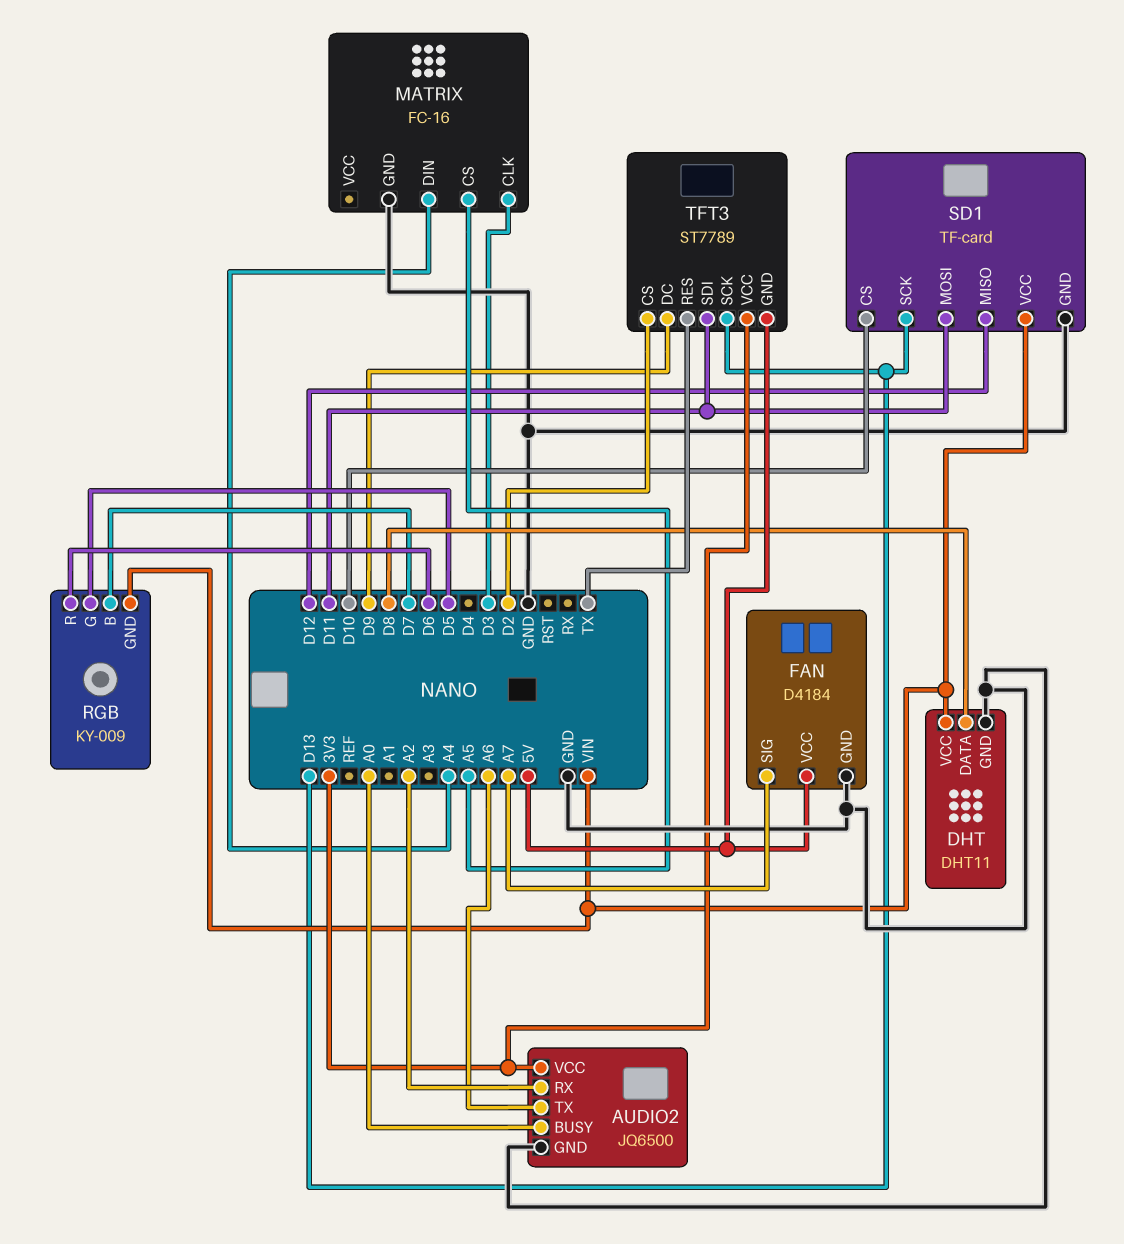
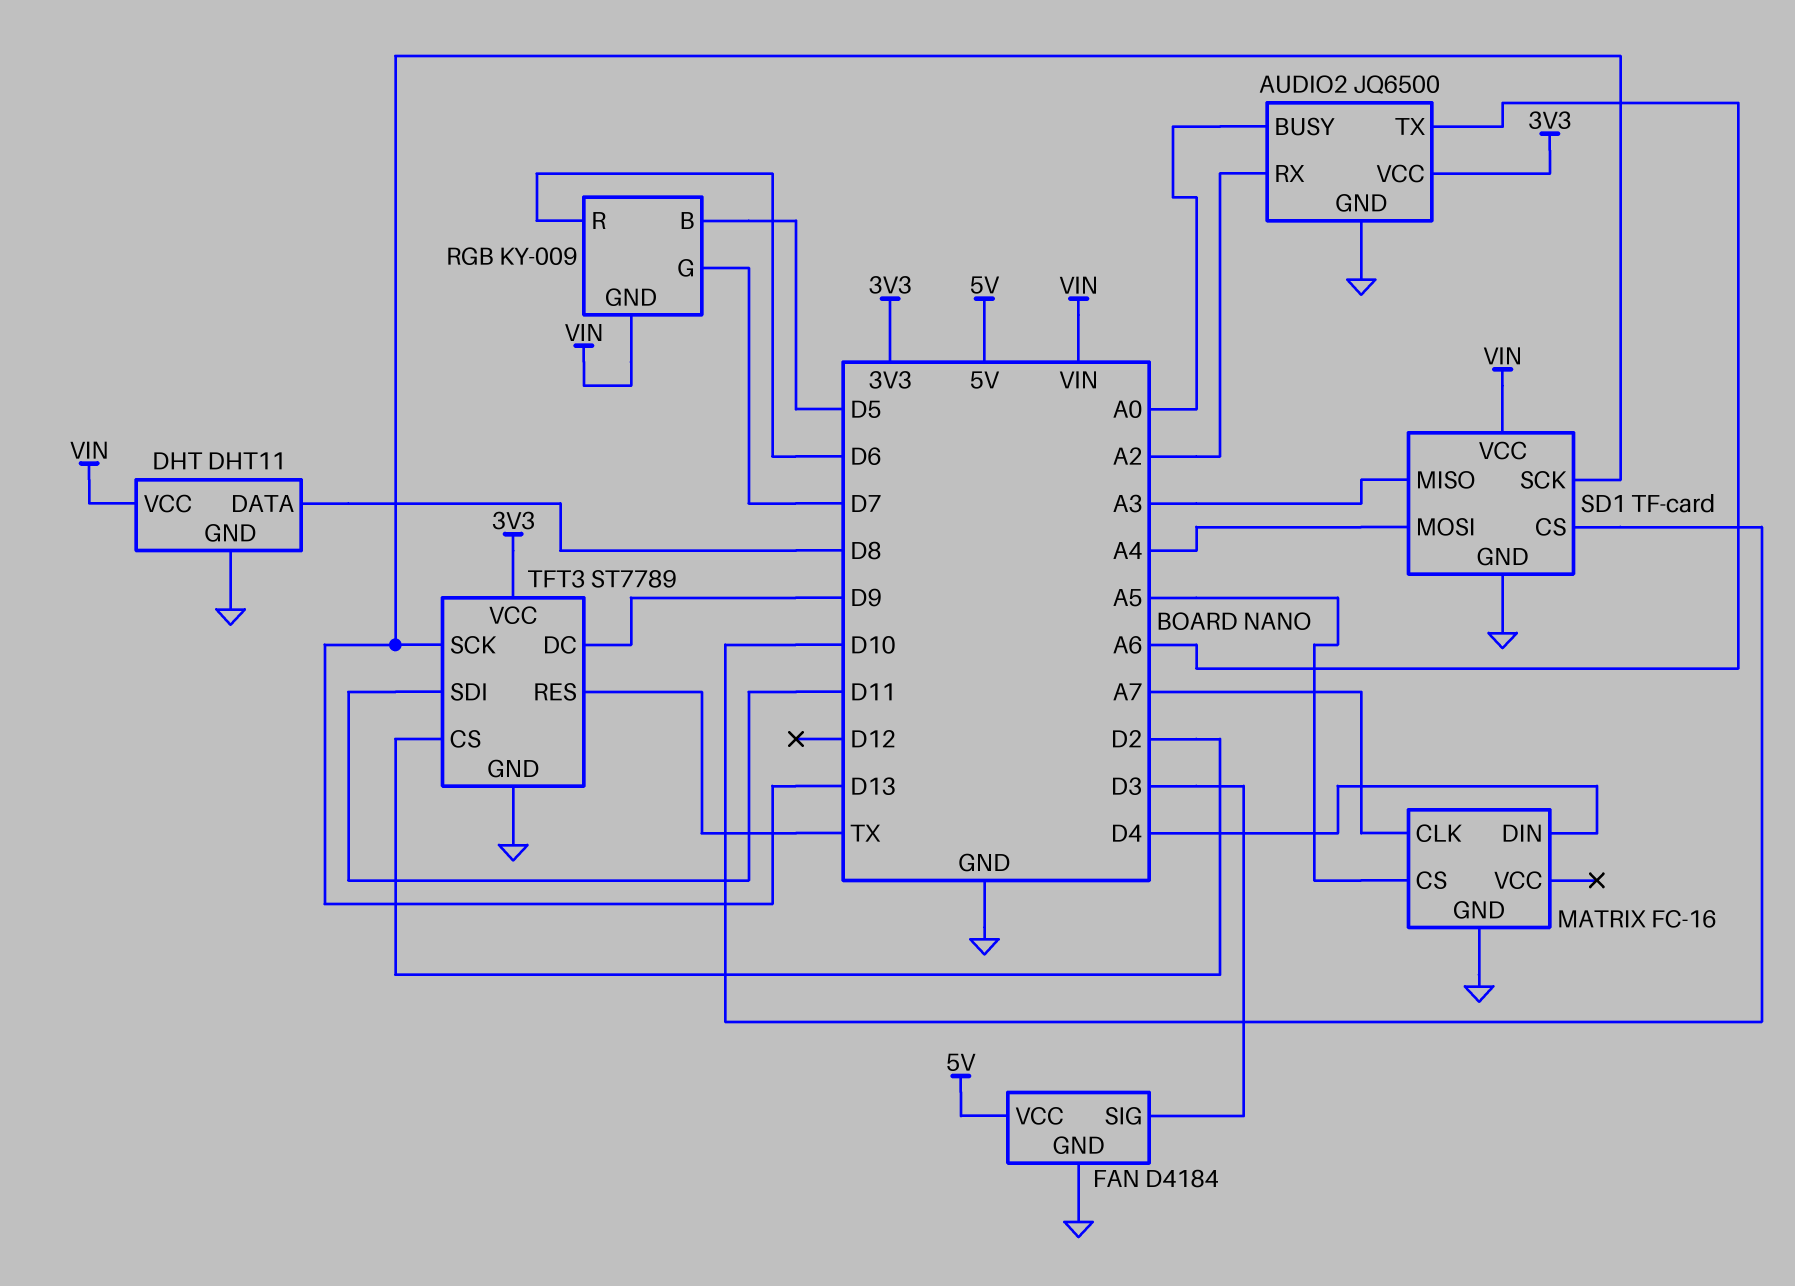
FAN pin SIG: A7 -> D3
MATRIX pin CLK: D3 -> A7
MATRIX pin DIN: A4 -> D4
RGB pin B: D7 -> D5
RGB pin G: D5 -> D7
SD1 pin MISO: D12 -> A3
SD1 pin MOSI: D11 -> A4
TFT3 pin GND: 5V -> GND

